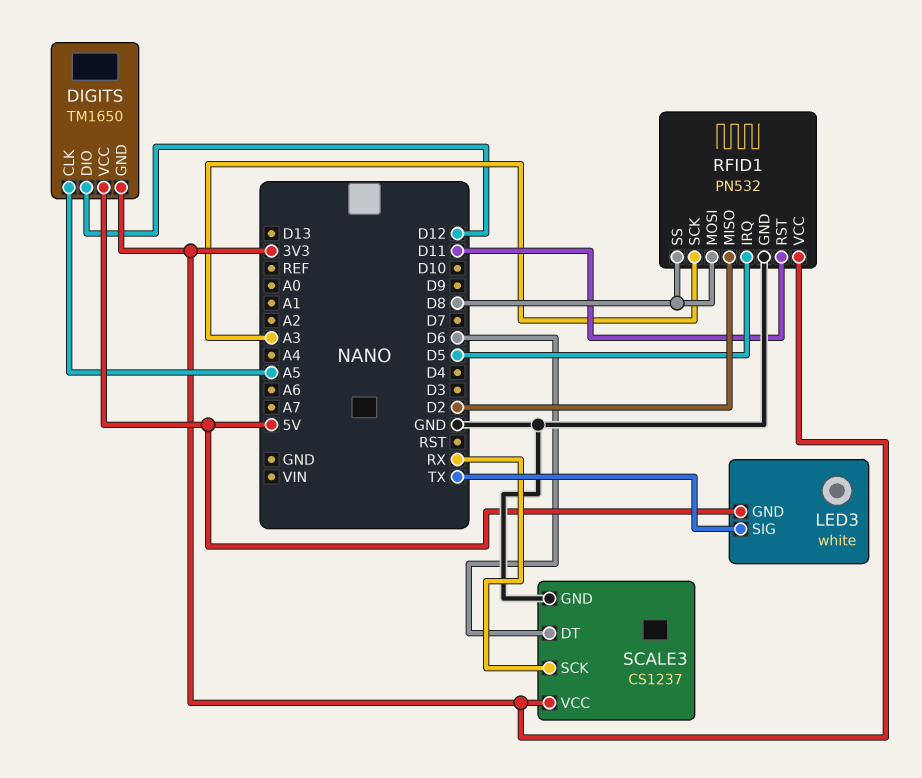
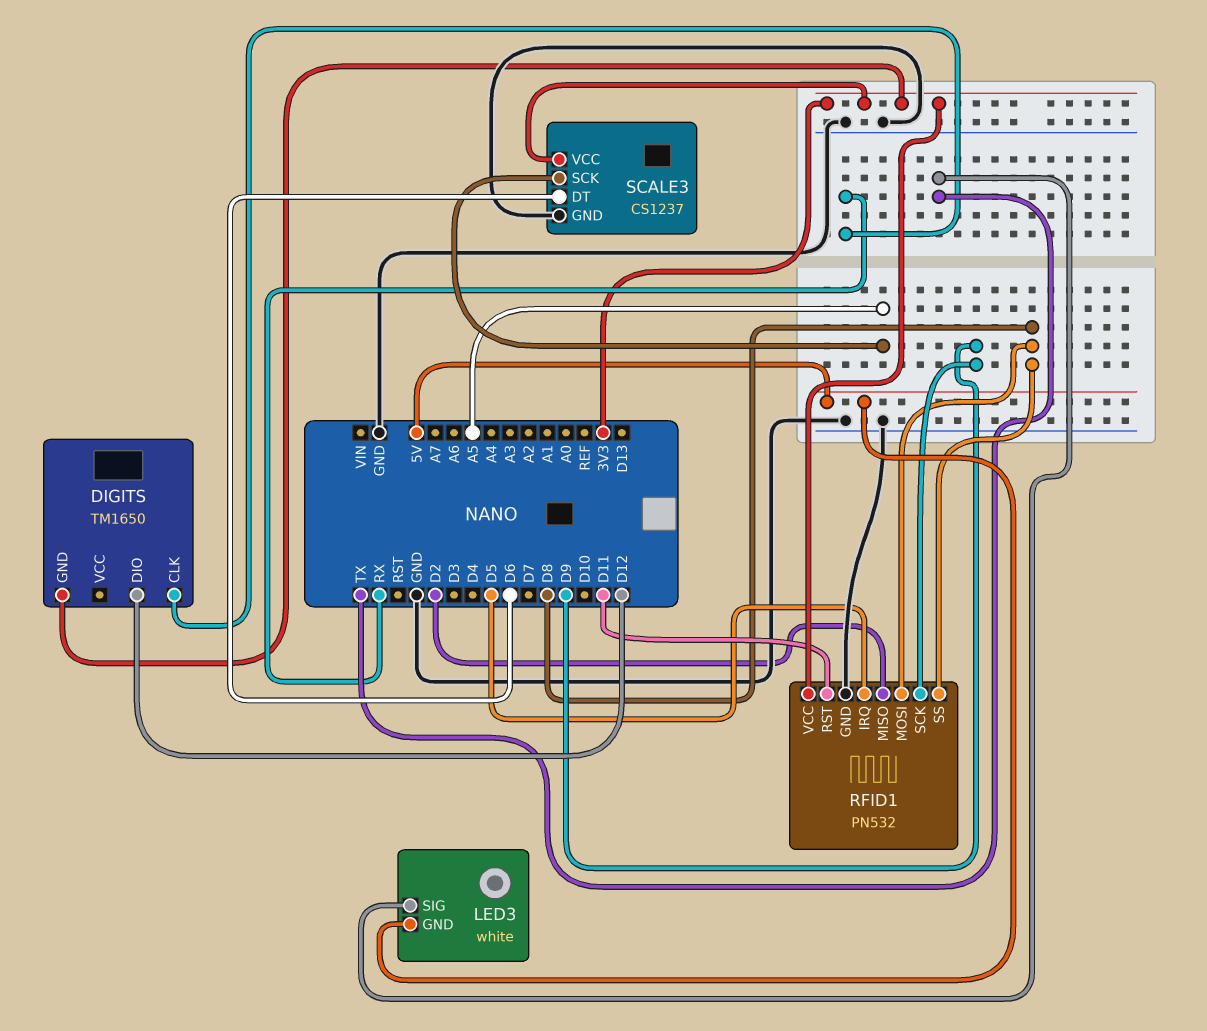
DIGITS pin CLK: A5 -> RX
DIGITS pin VCC: 5V -> none
RFID1 pin SCK: A3 -> D9
SCALE3 pin SCK: RX -> A5

